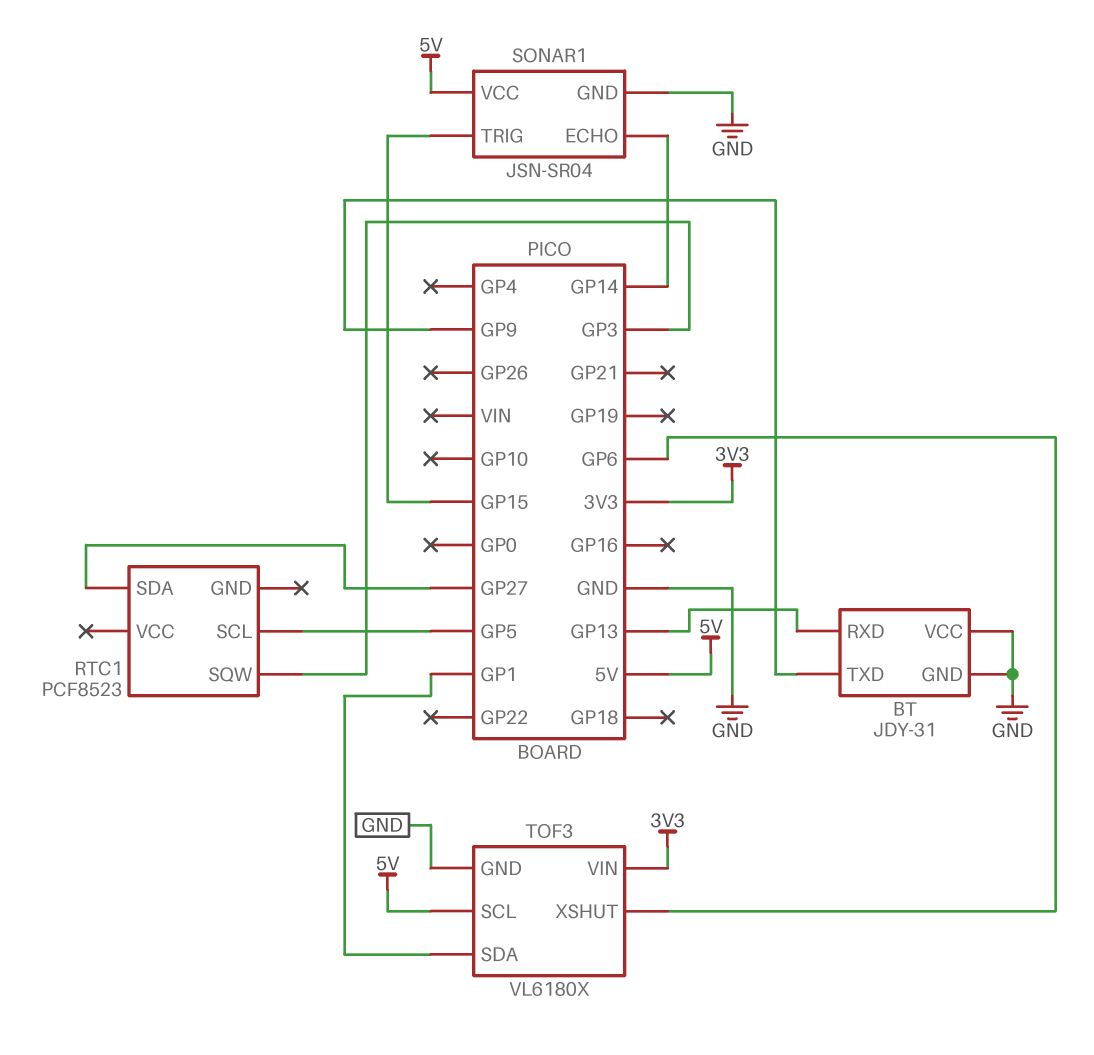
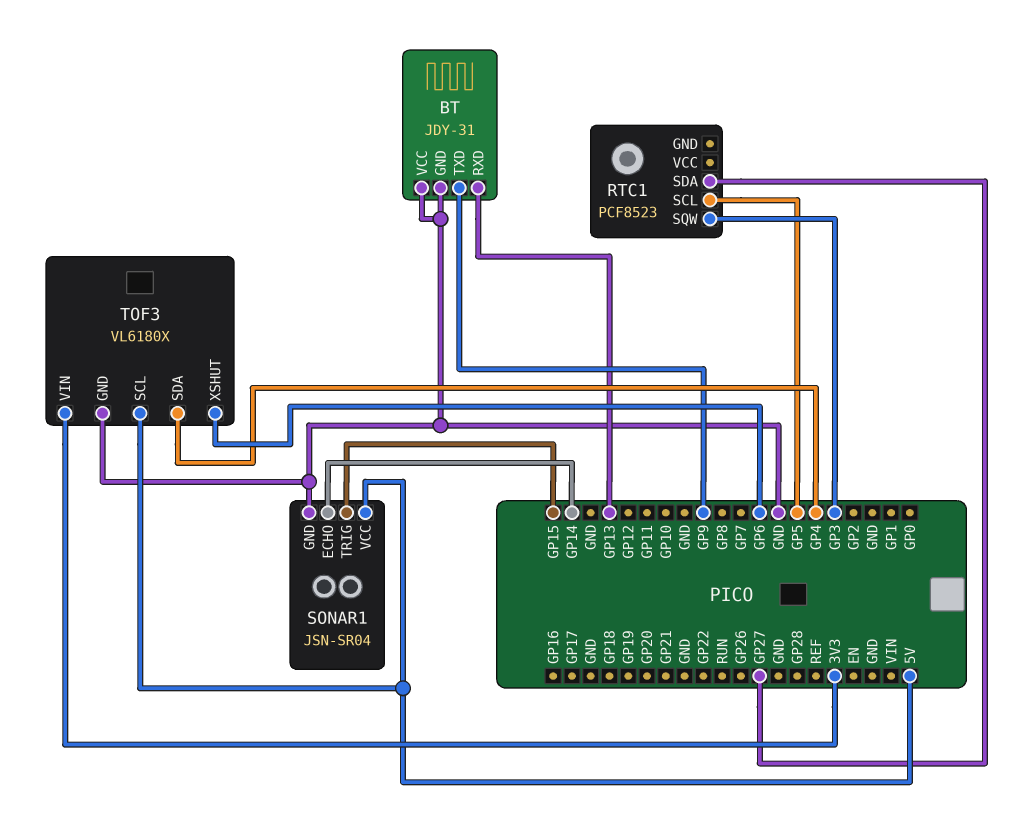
TOF3 pin SDA: GP1 -> GP4

